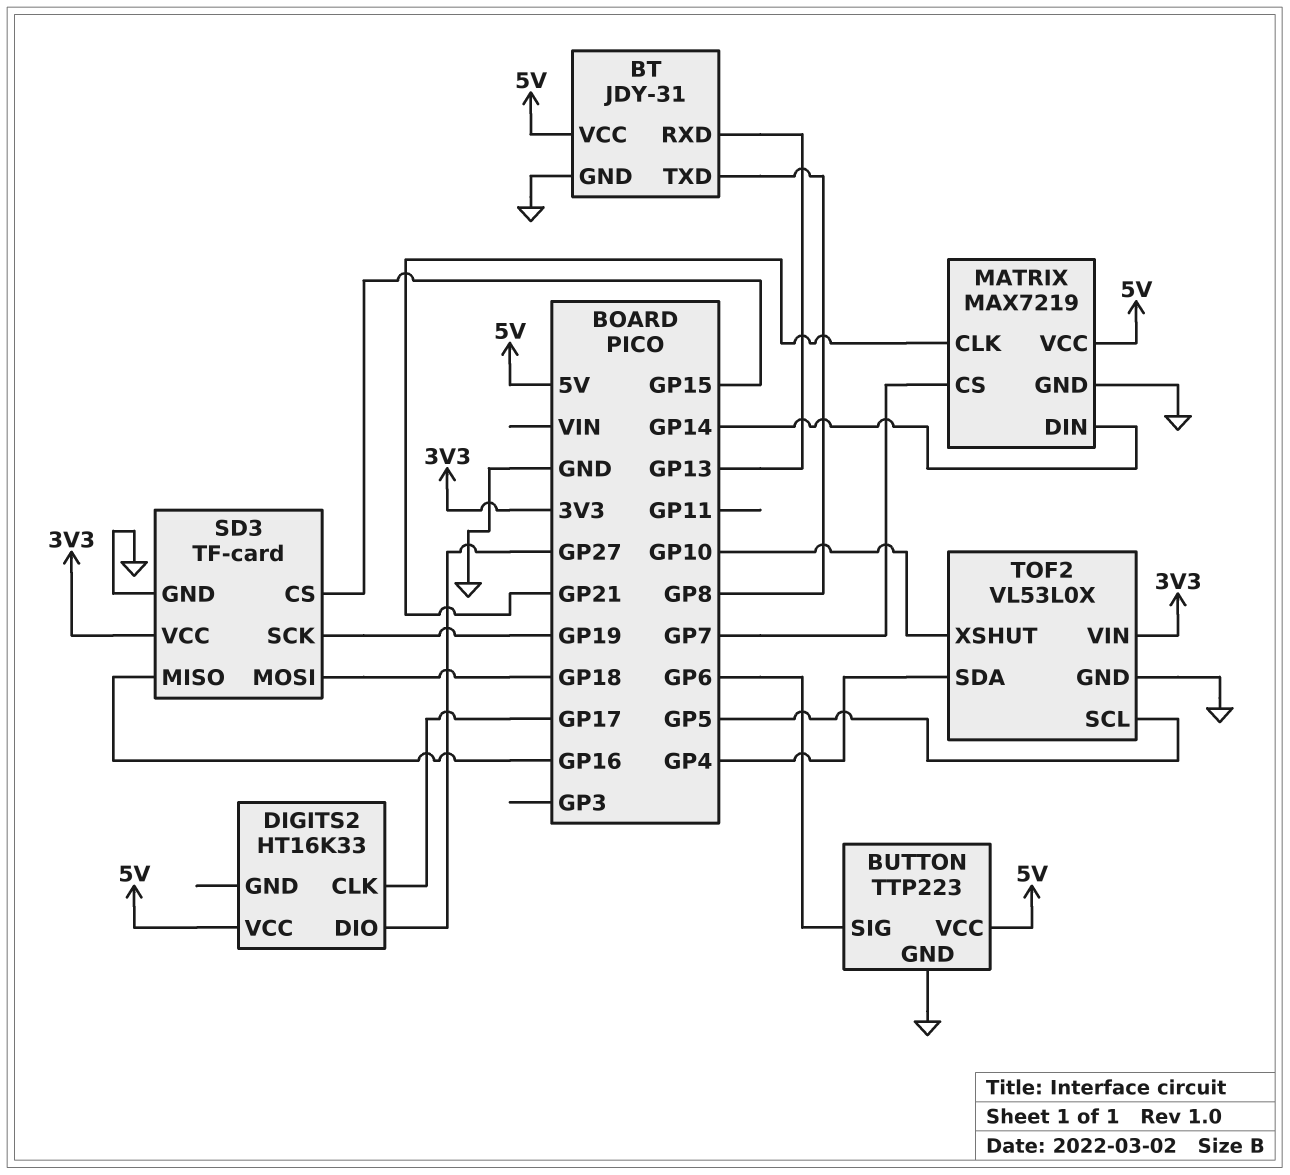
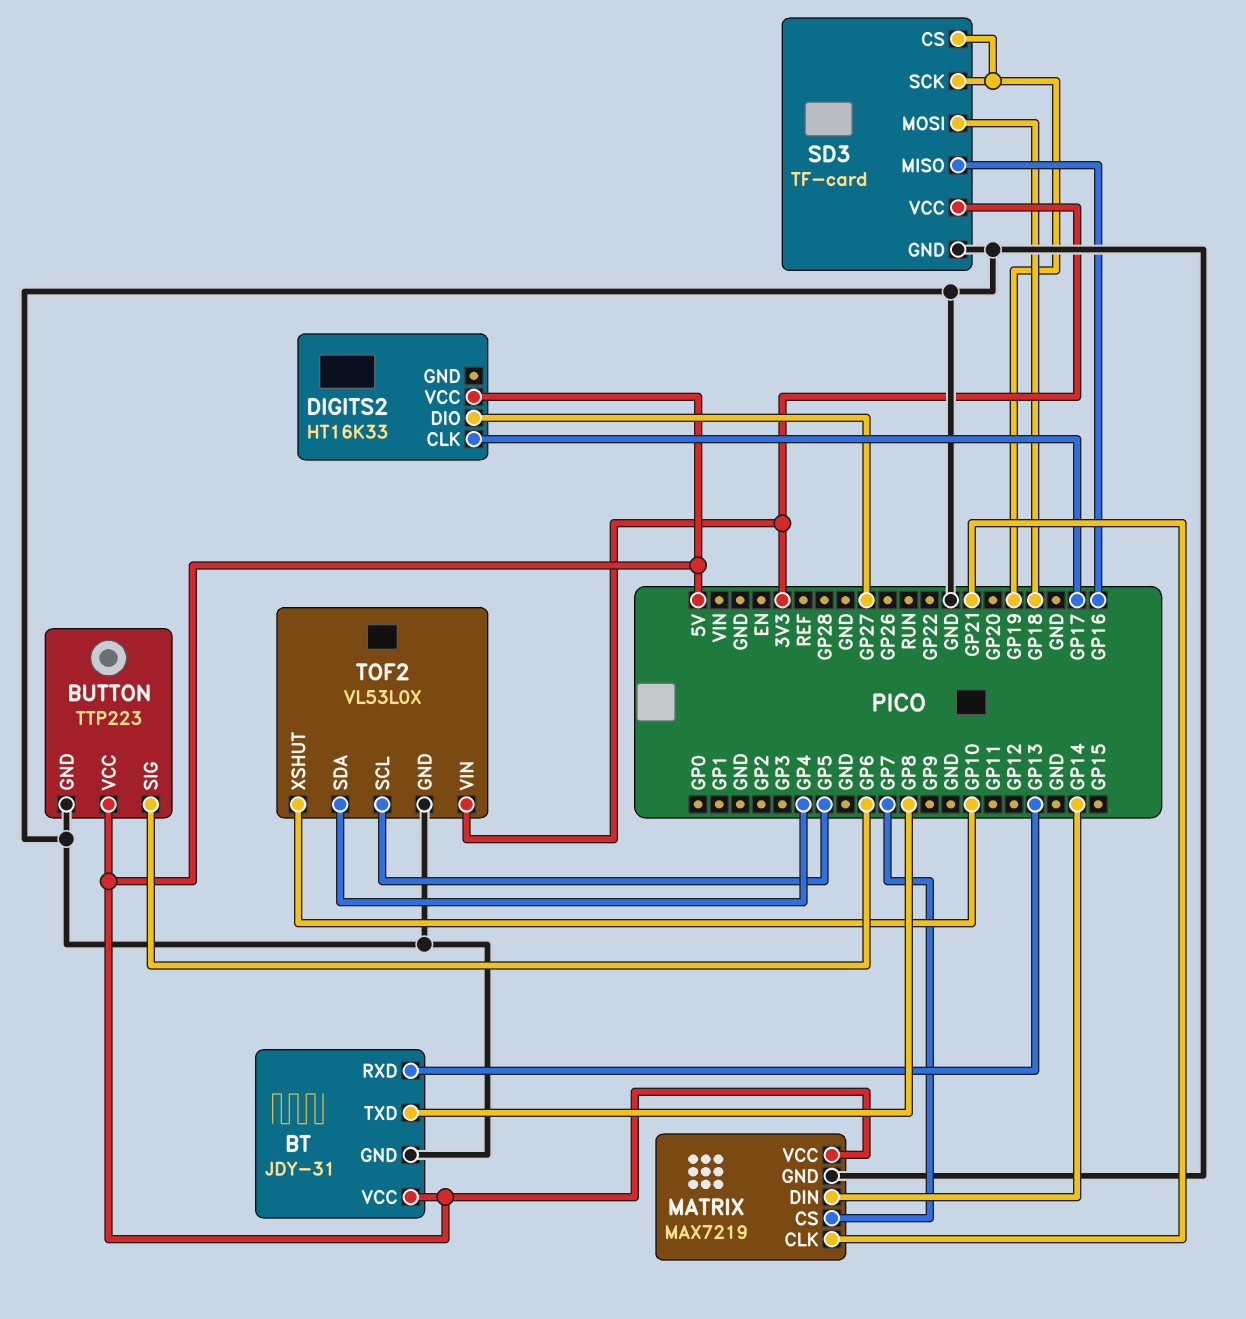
SD3 pin CS: GP15 -> GP19

